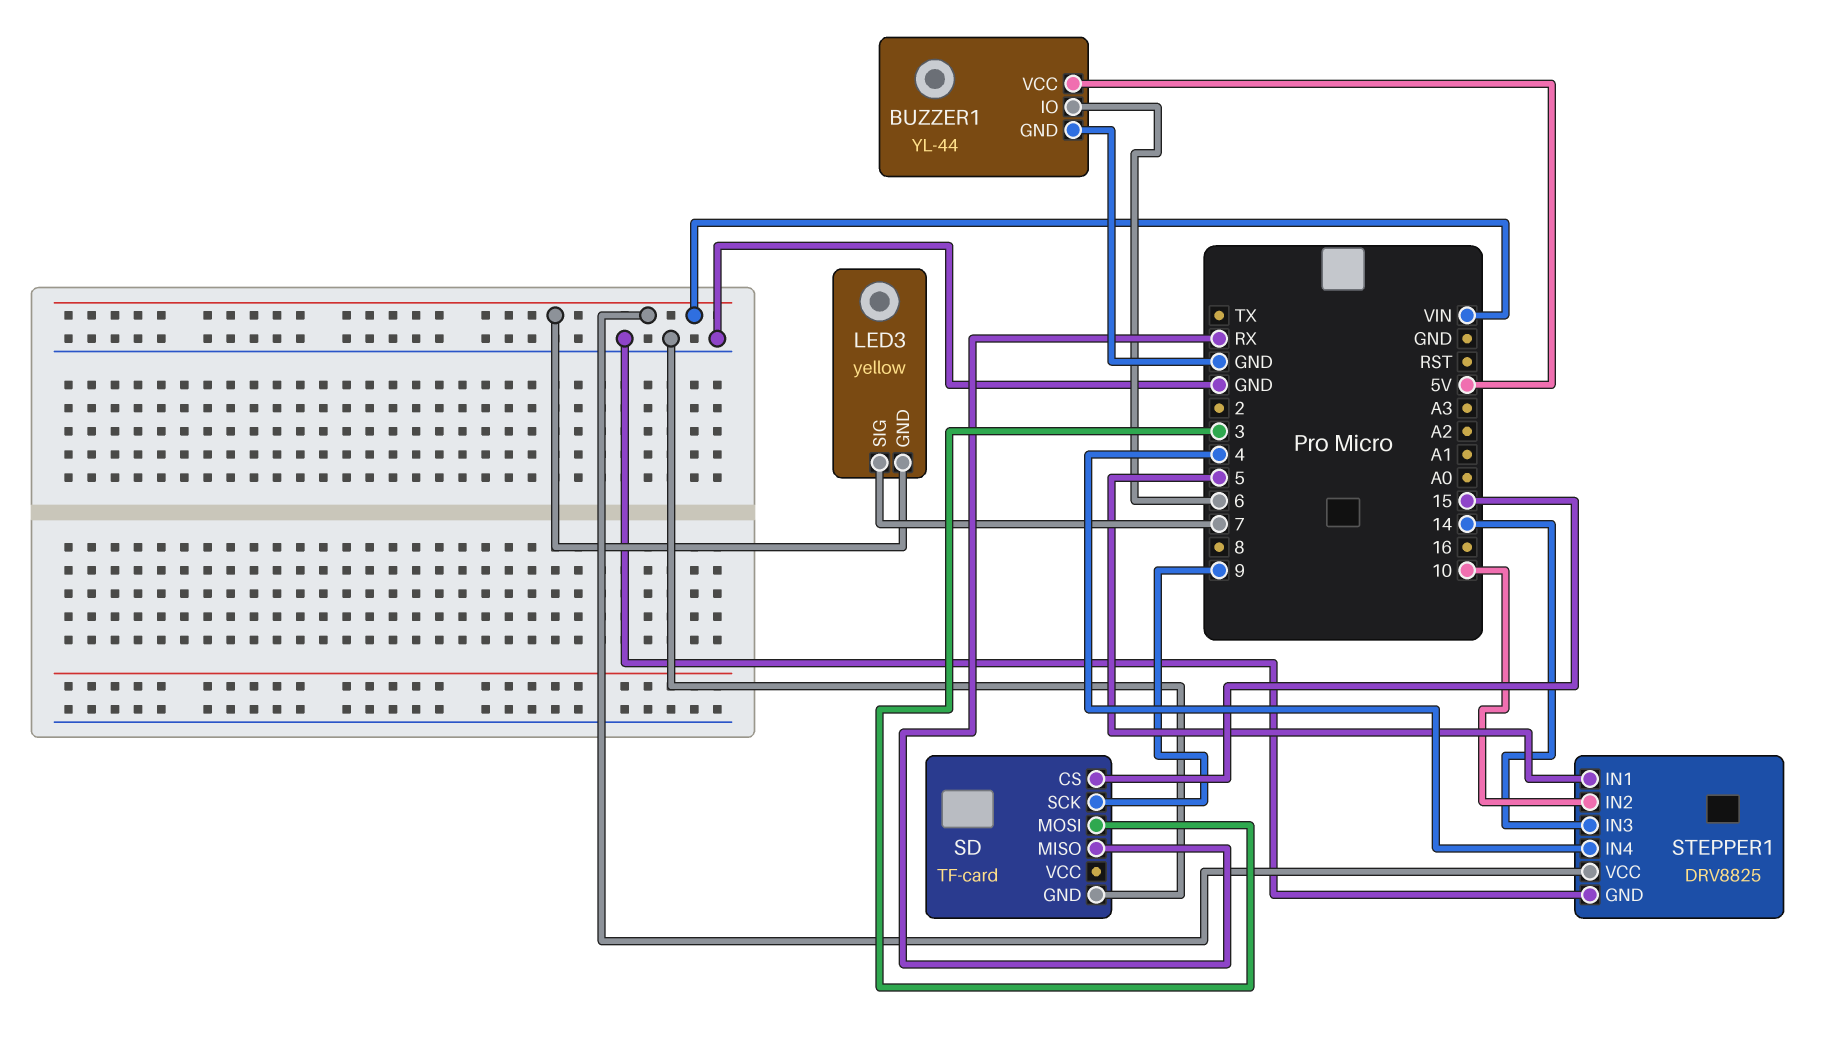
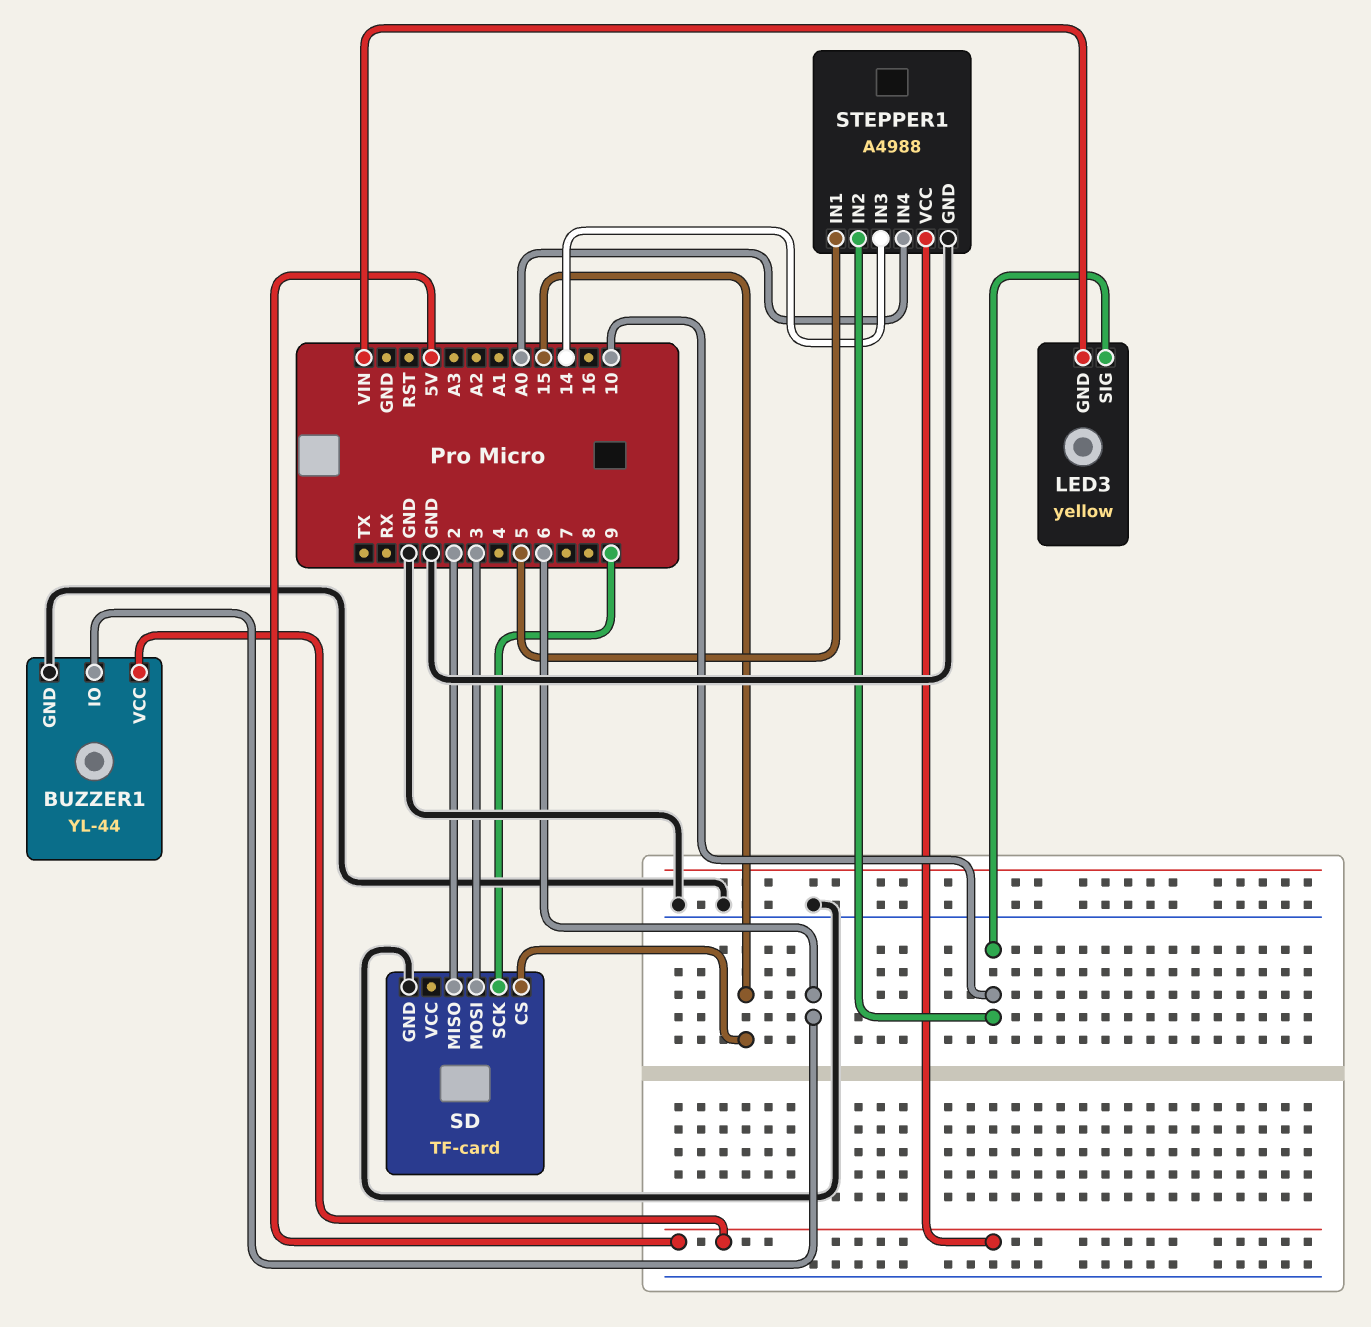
LED3 pin SIG: 7 -> 10
SD pin MISO: RX -> 2
STEPPER1: DRV8825 -> A4988
STEPPER1 pin IN4: 4 -> A0
STEPPER1 pin VCC: VIN -> 5V

